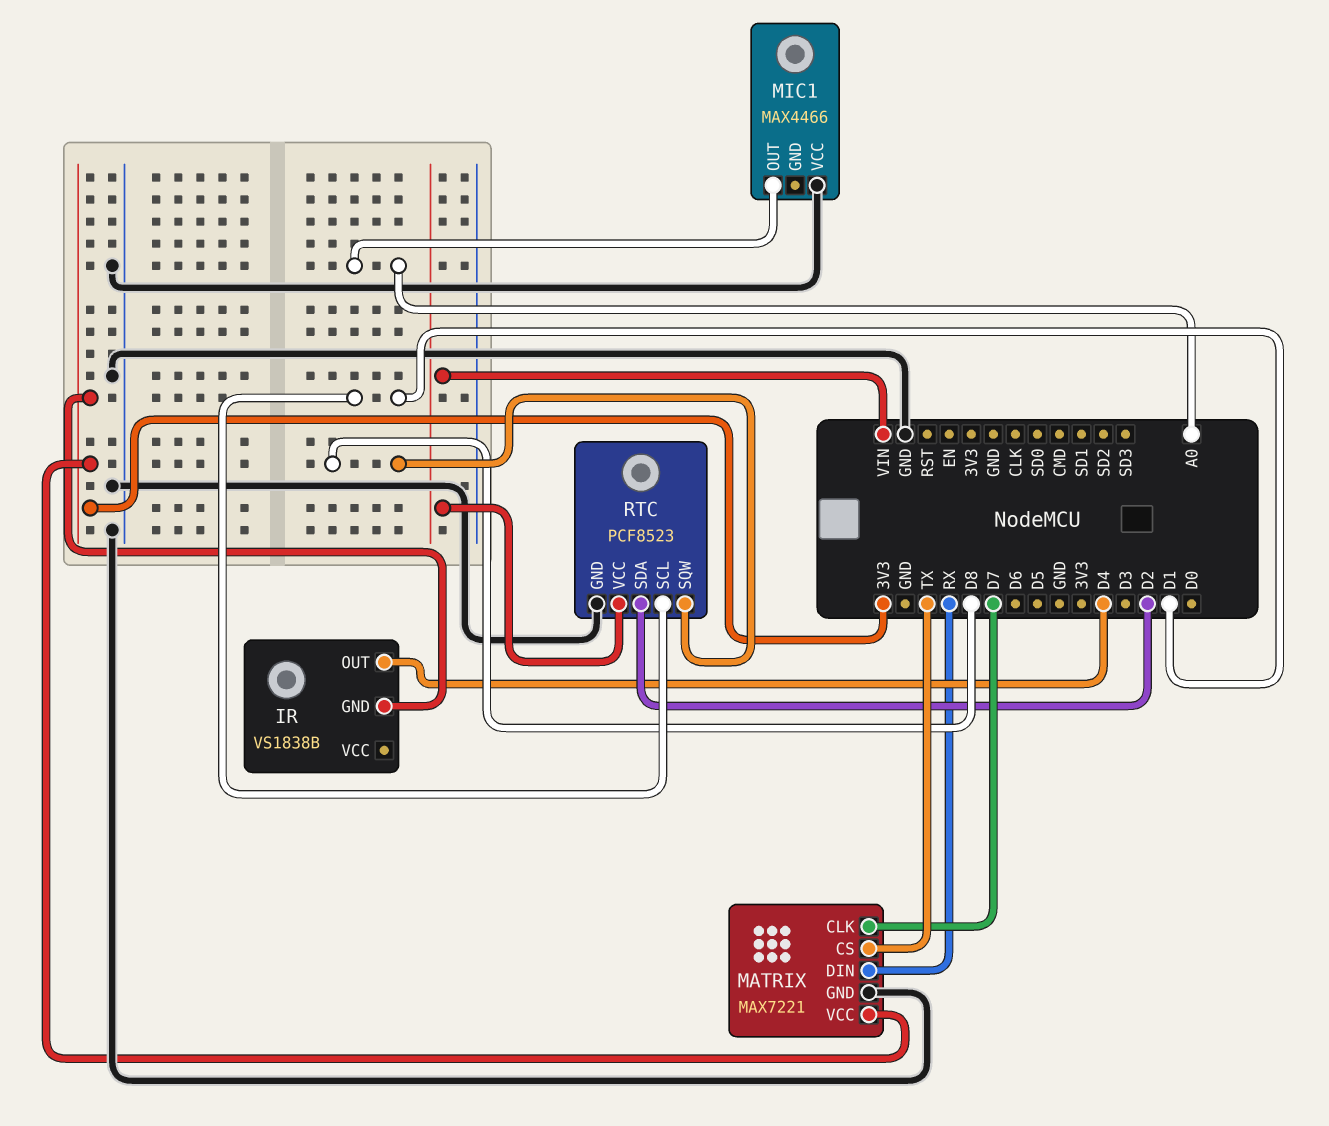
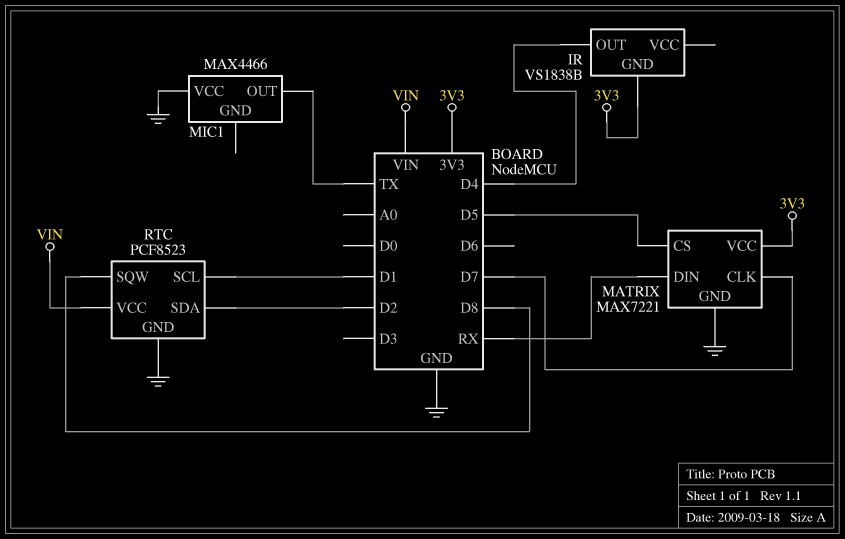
MATRIX pin CS: TX -> D5
MIC1 pin OUT: A0 -> TX

